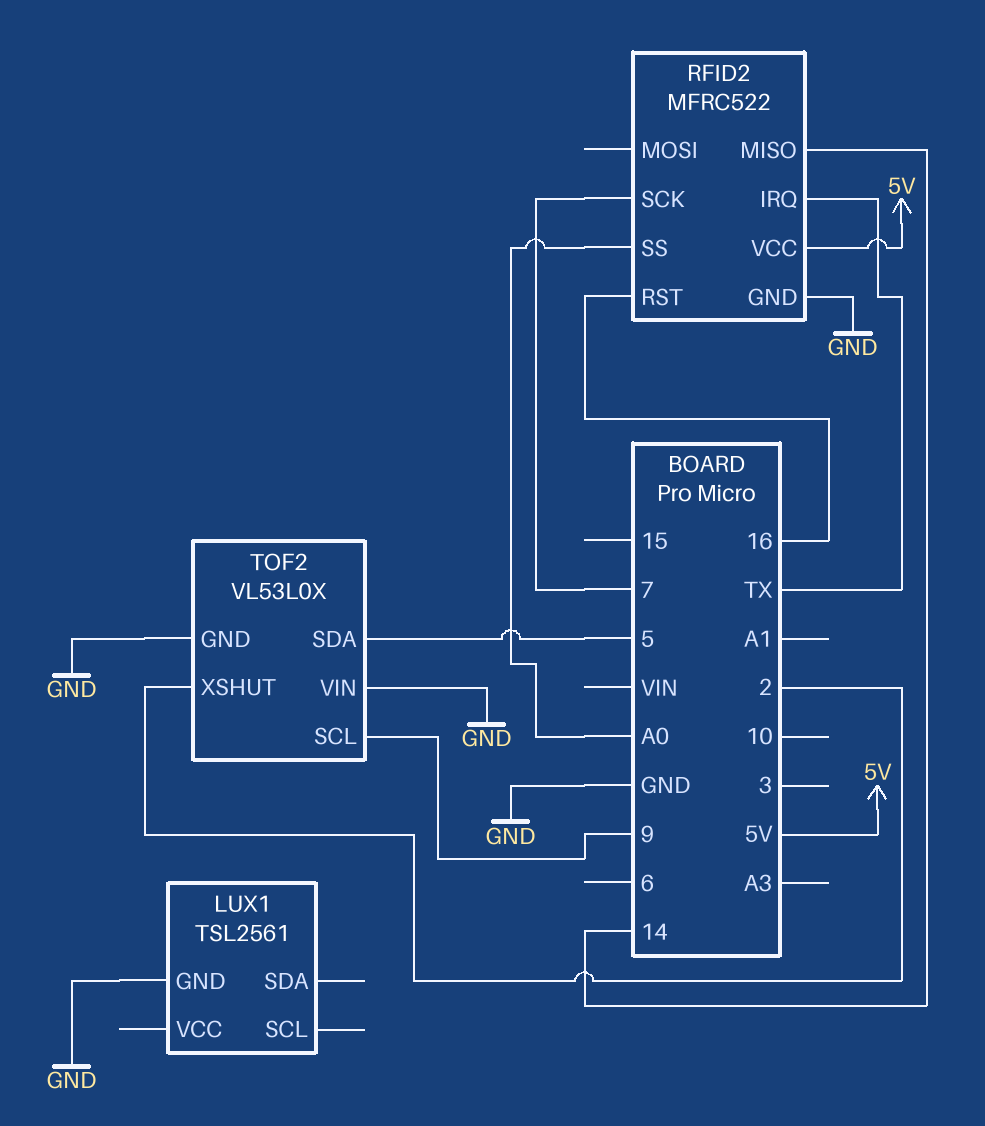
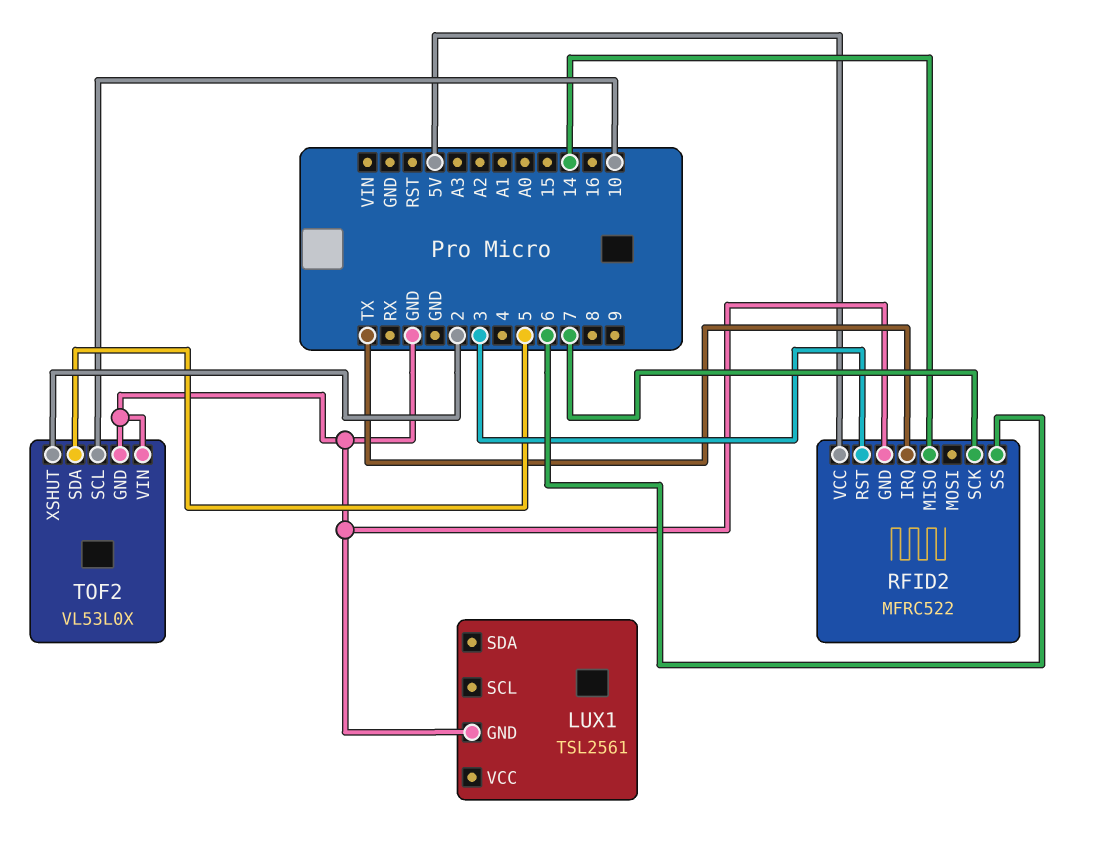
RFID2 pin RST: 16 -> 3
RFID2 pin SS: A0 -> 6
TOF2 pin SCL: 9 -> 10

